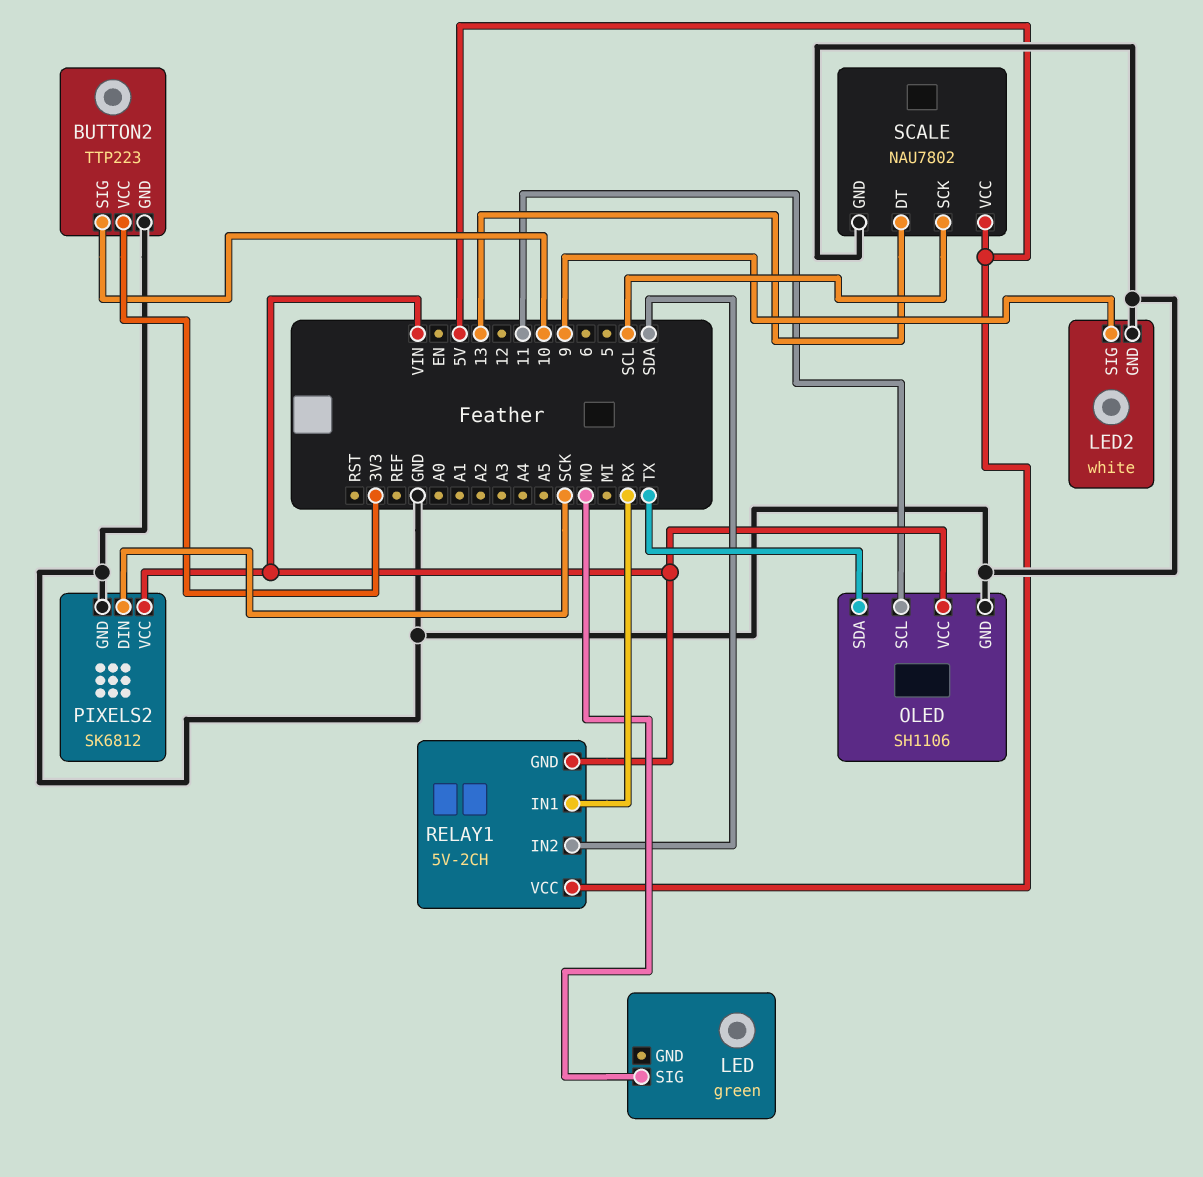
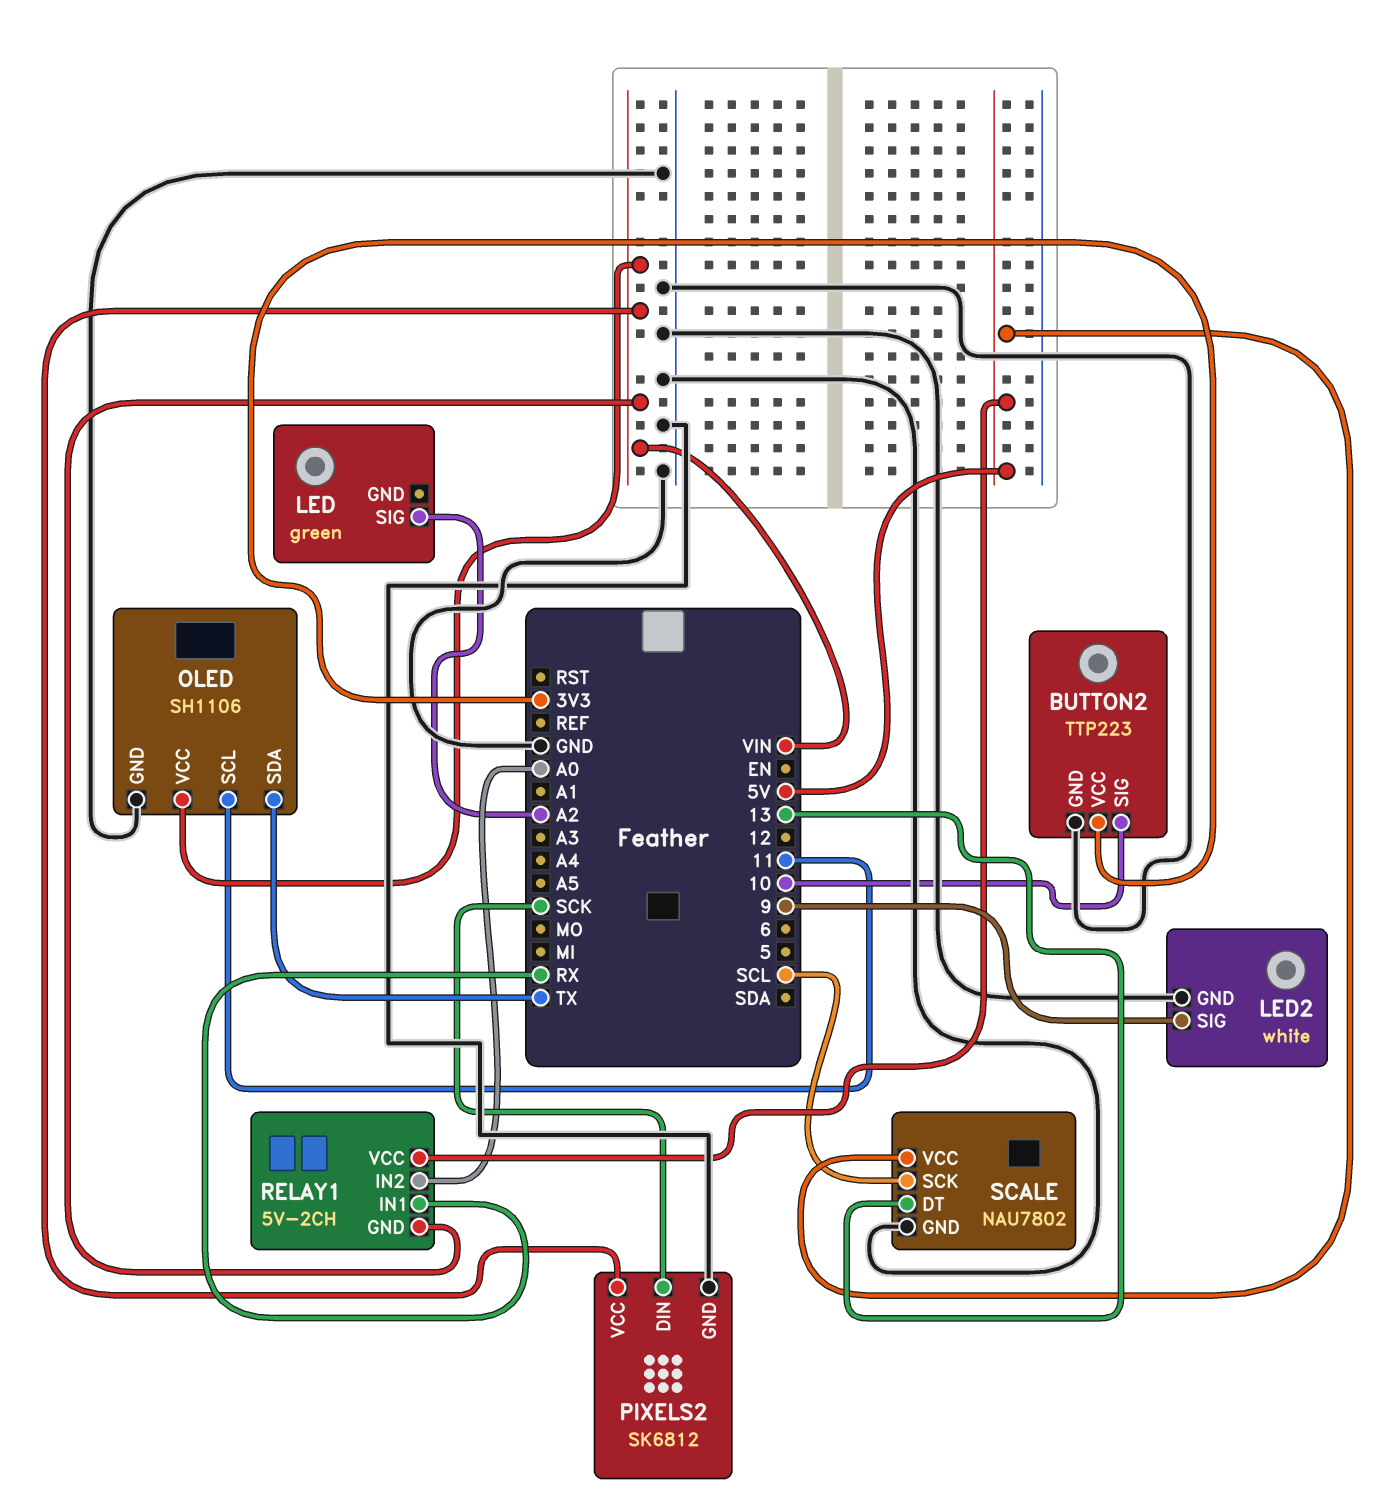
LED pin SIG: MO -> A2
RELAY1 pin IN2: SDA -> A0

